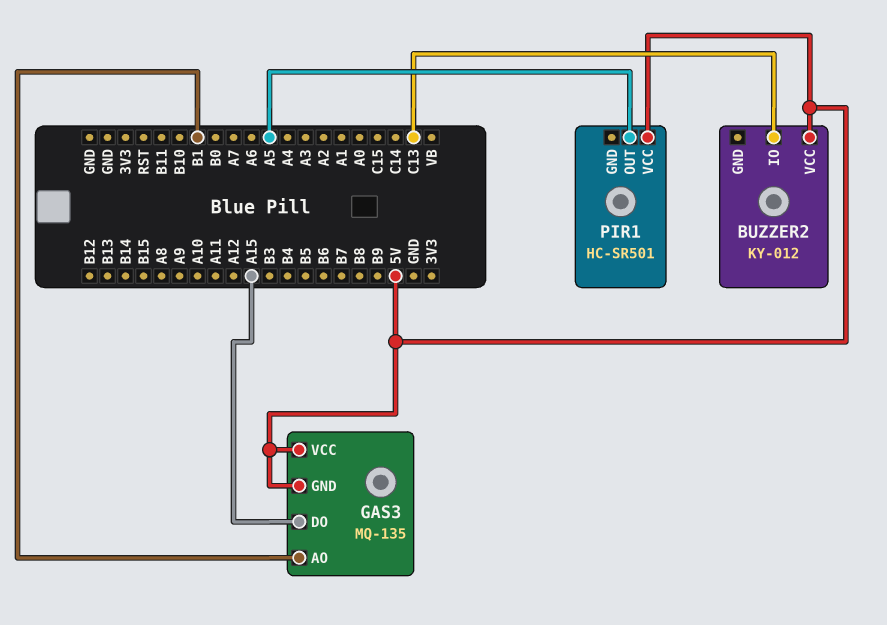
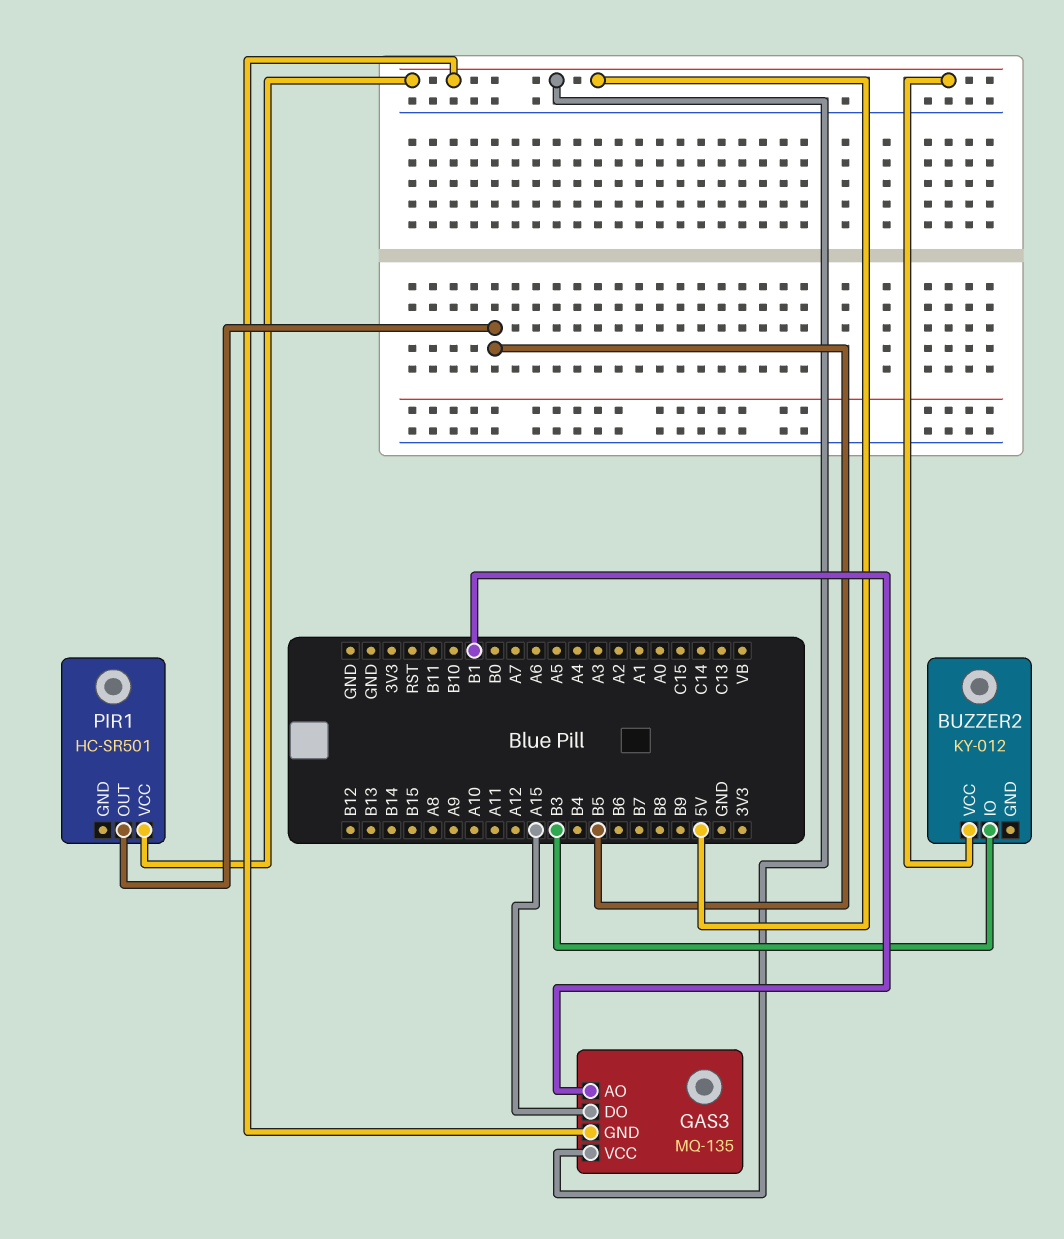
BUZZER2 pin IO: C13 -> B3
PIR1 pin OUT: A5 -> B5

